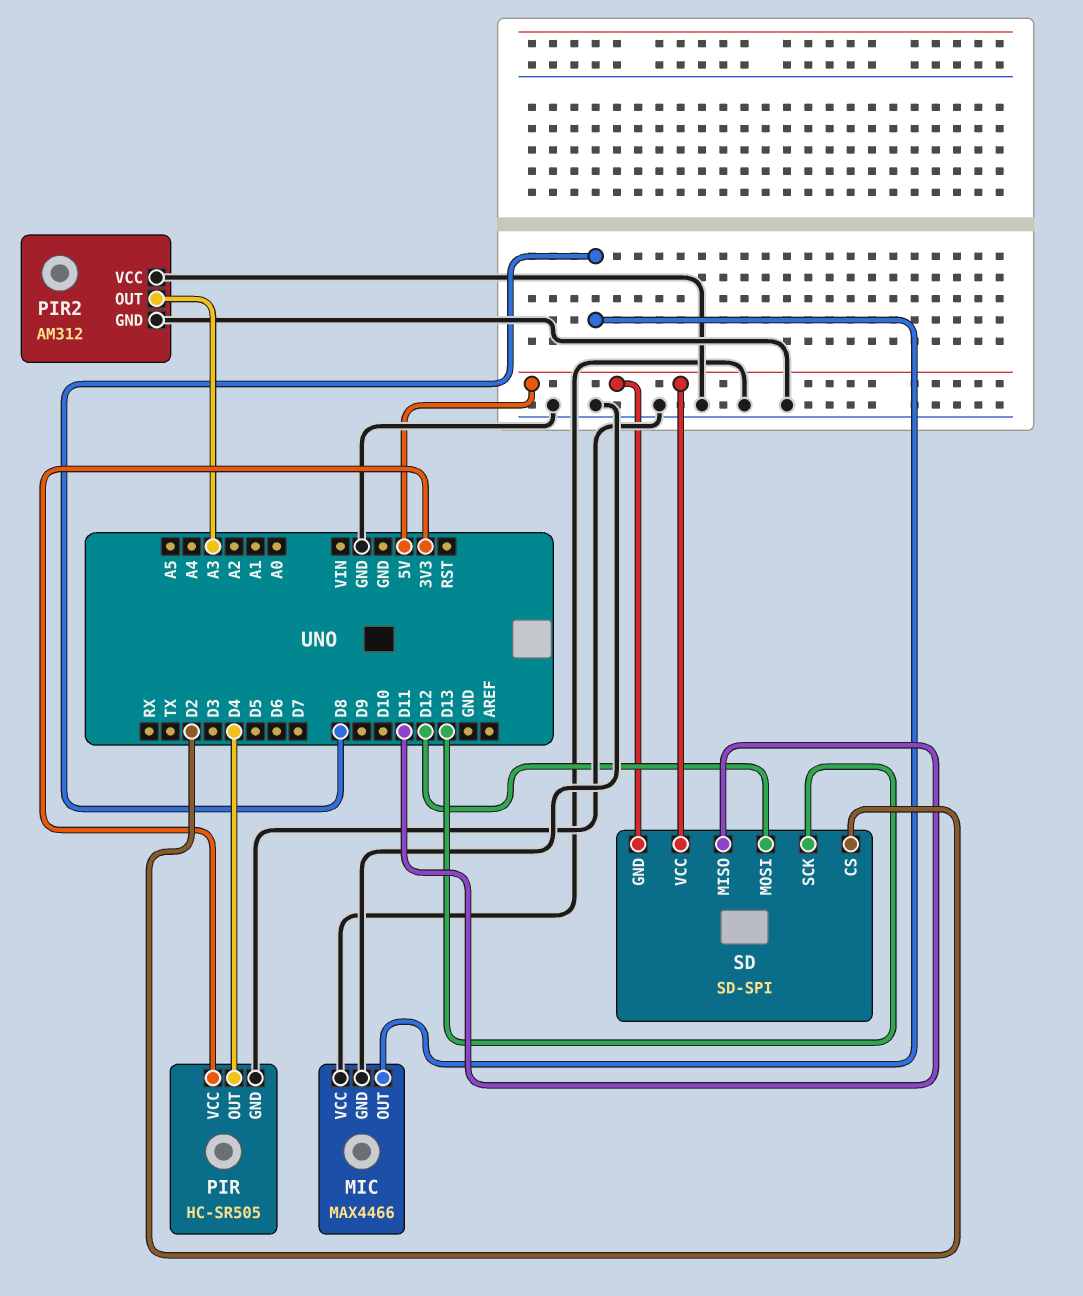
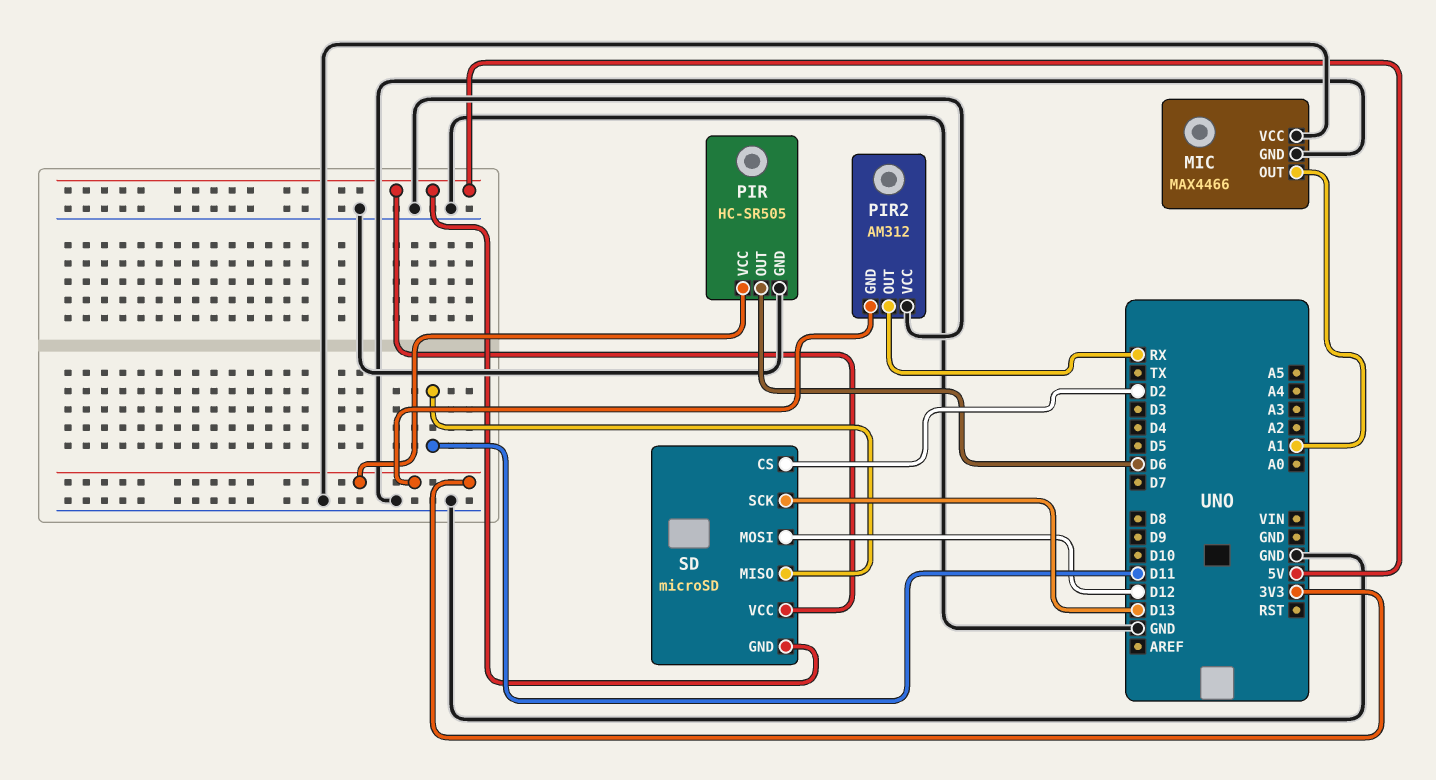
MIC pin OUT: D8 -> A1
PIR pin OUT: D4 -> D6
PIR2 pin GND: GND -> 3V3
PIR2 pin OUT: A3 -> RX
SD: SD-SPI -> microSD

